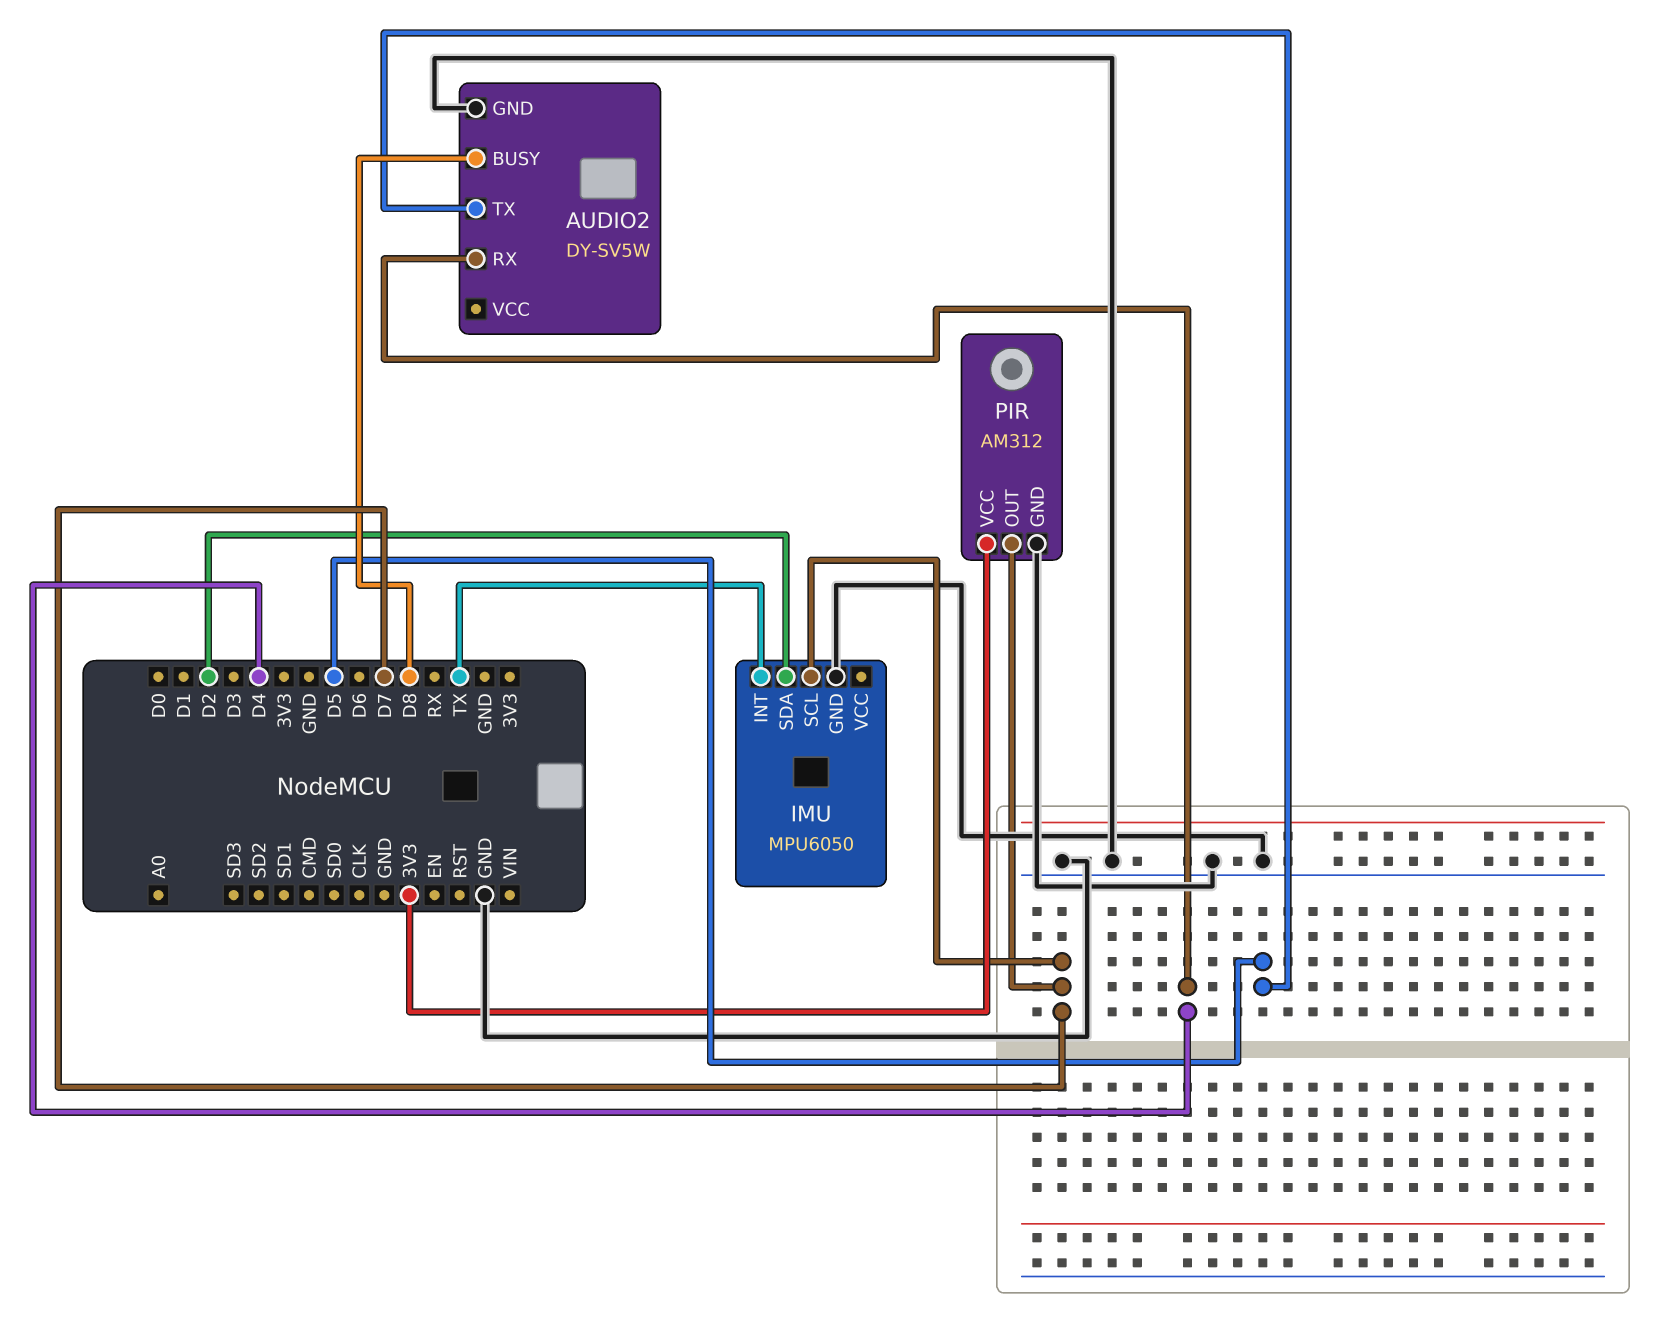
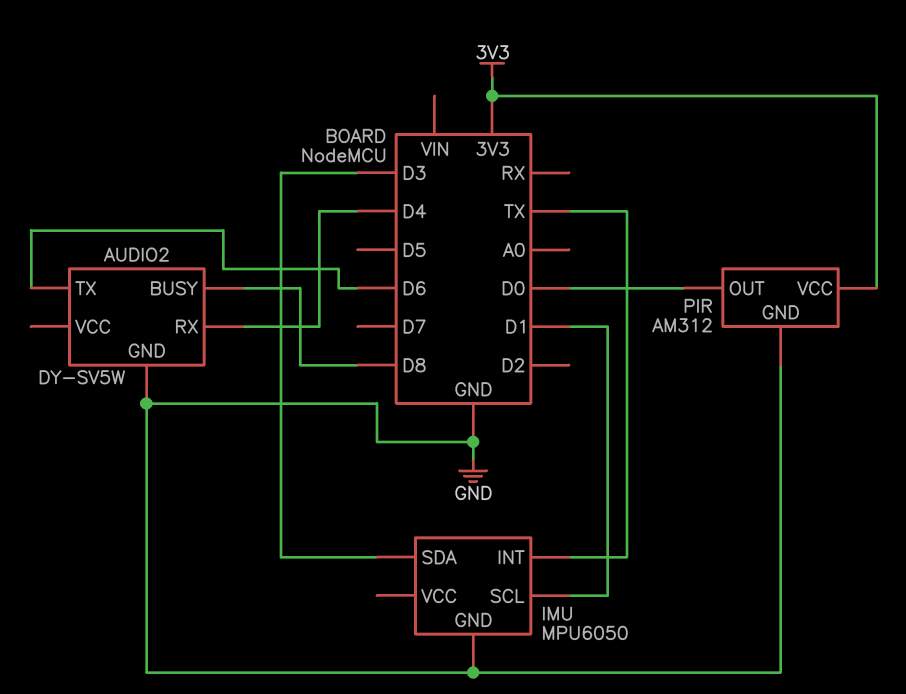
AUDIO2 pin TX: D5 -> D6
IMU pin SCL: D7 -> D1
IMU pin SDA: D2 -> D3
PIR pin OUT: D7 -> D0

